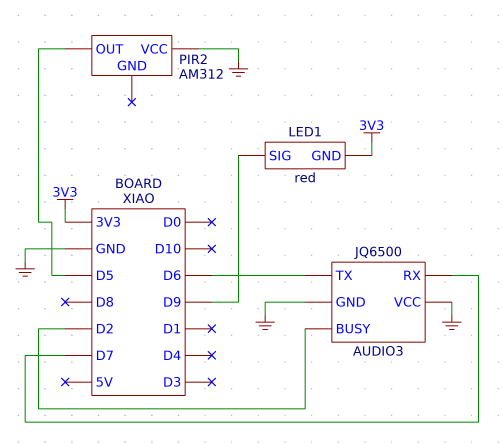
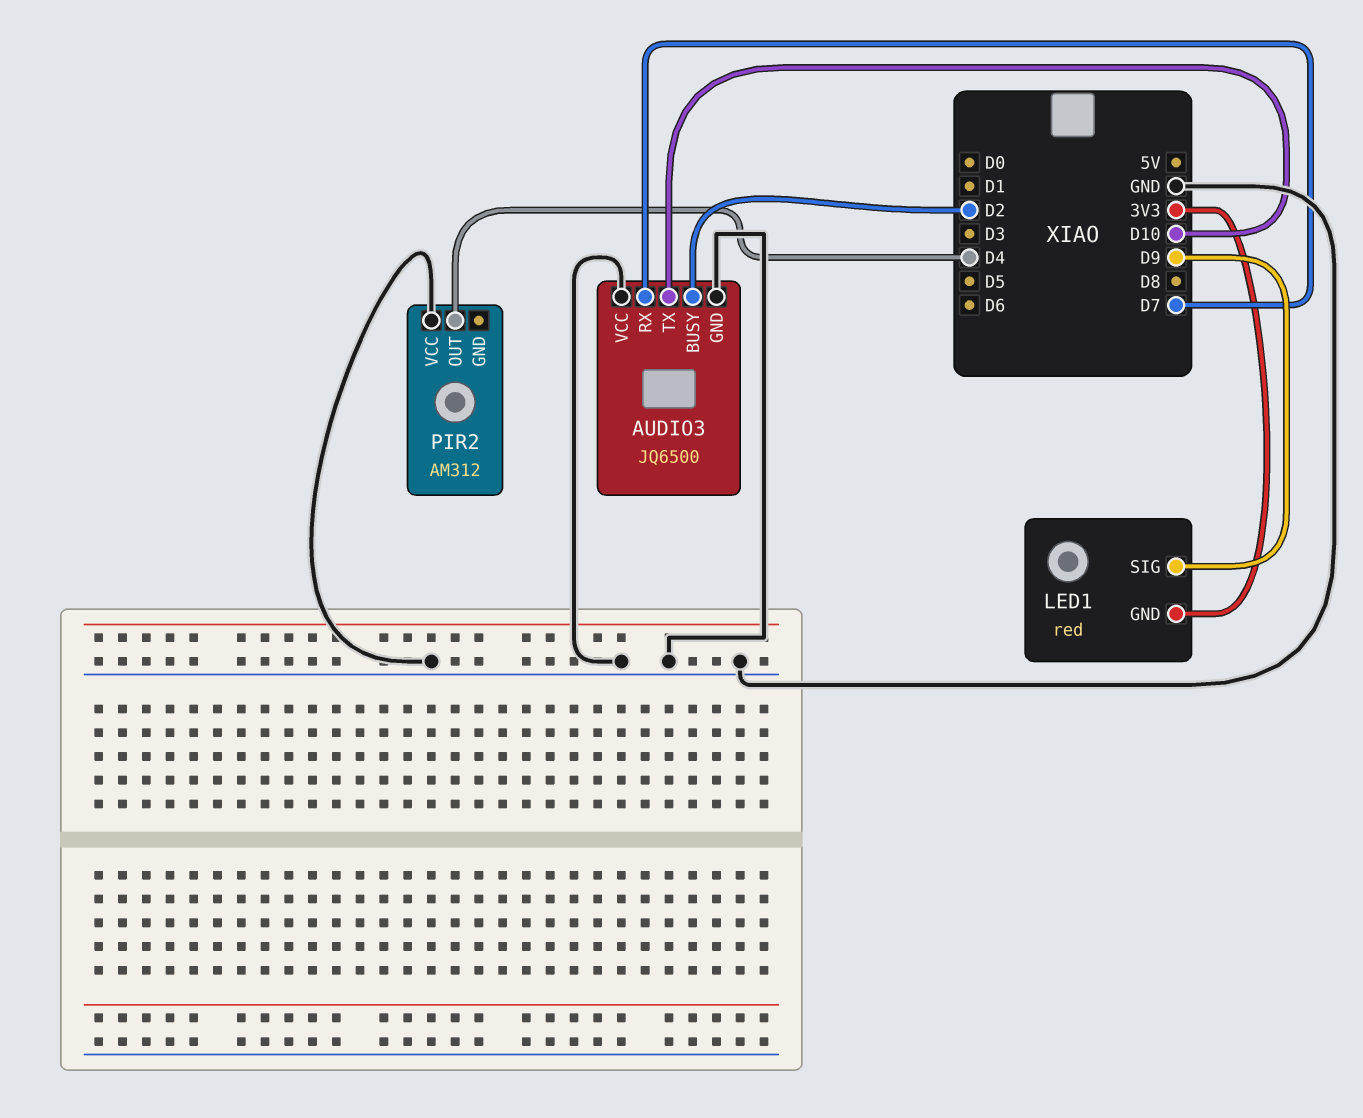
AUDIO3 pin TX: D6 -> D10
PIR2 pin OUT: D5 -> D4

